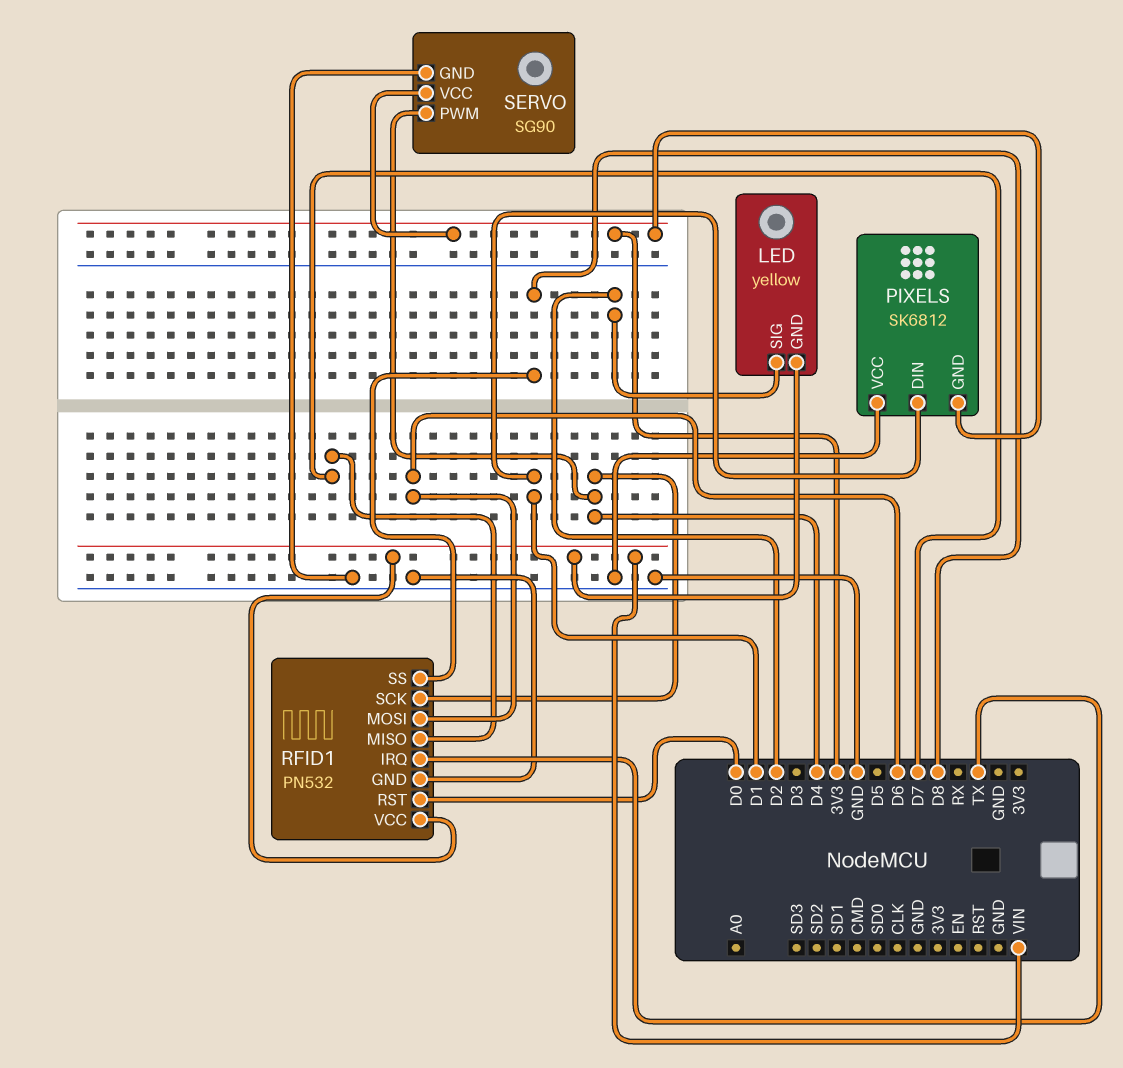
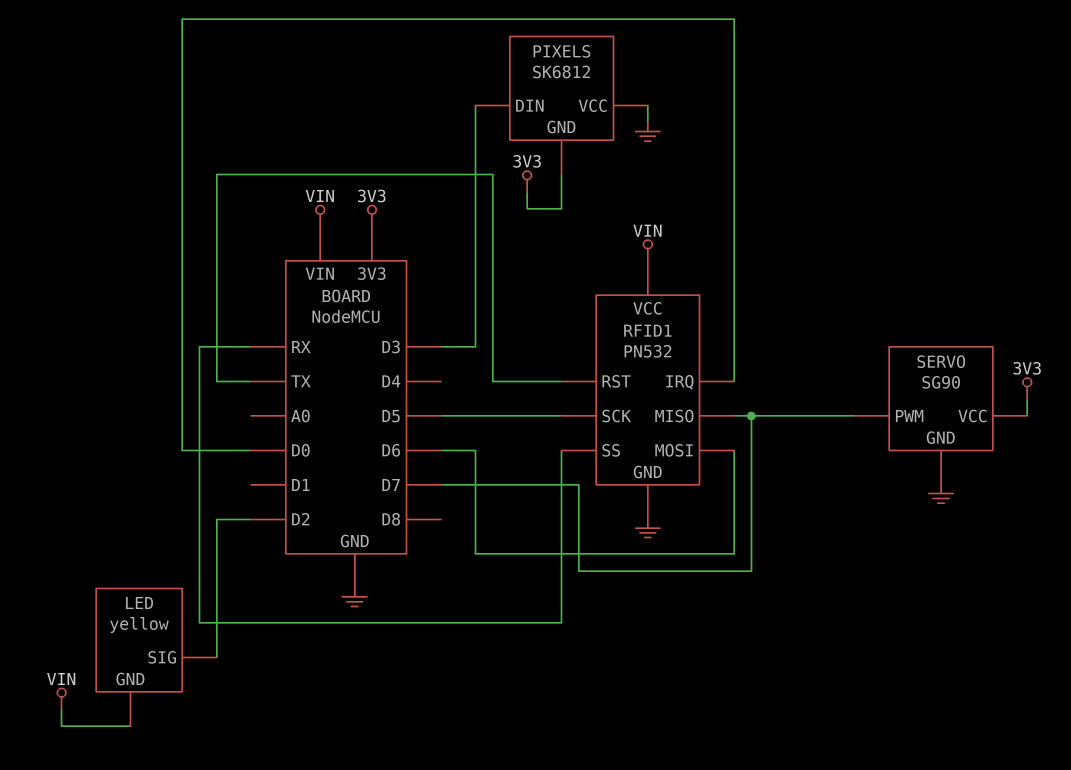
PIXELS pin DIN: D1 -> D3
RFID1 pin IRQ: TX -> D0
RFID1 pin RST: D0 -> TX
RFID1 pin SCK: D4 -> D5
RFID1 pin SS: D8 -> RX
SERVO pin PWM: D4 -> D7

